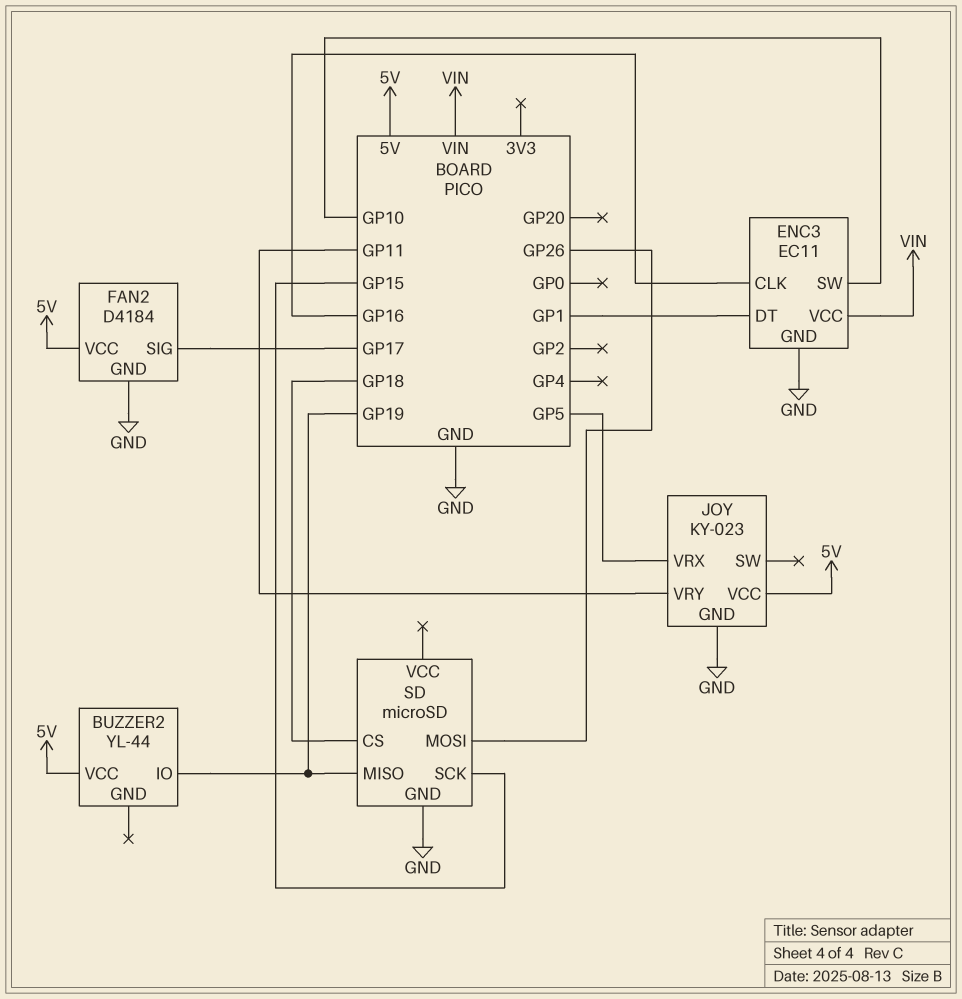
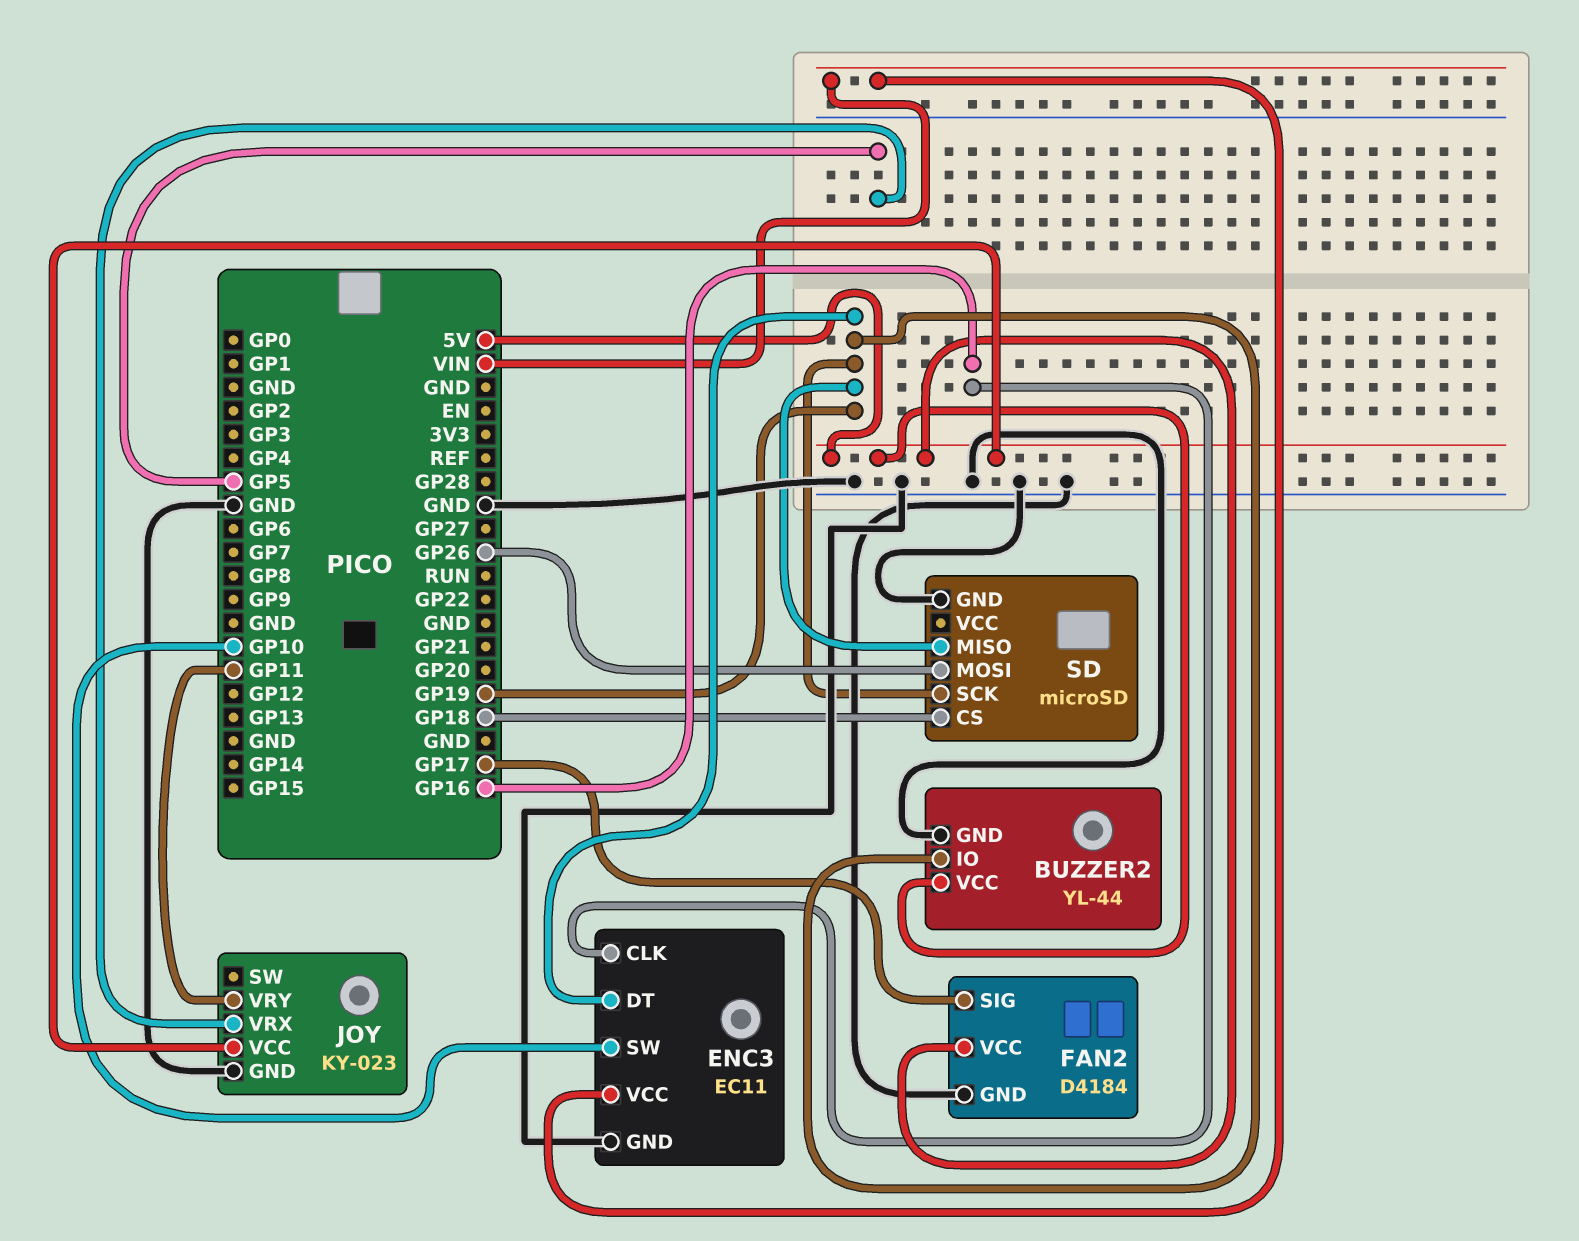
BUZZER2 pin GND: none -> GND
ENC3 pin DT: GP1 -> GP19
SD pin SCK: GP15 -> GP19

